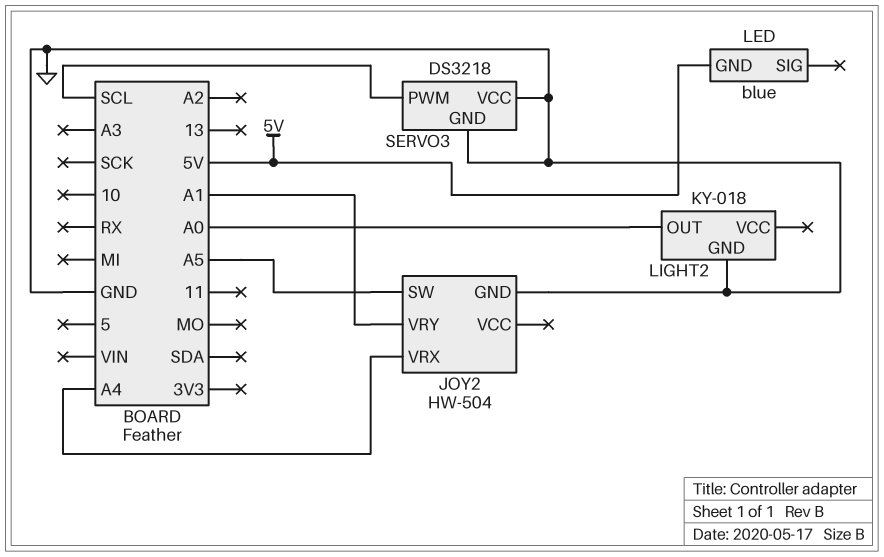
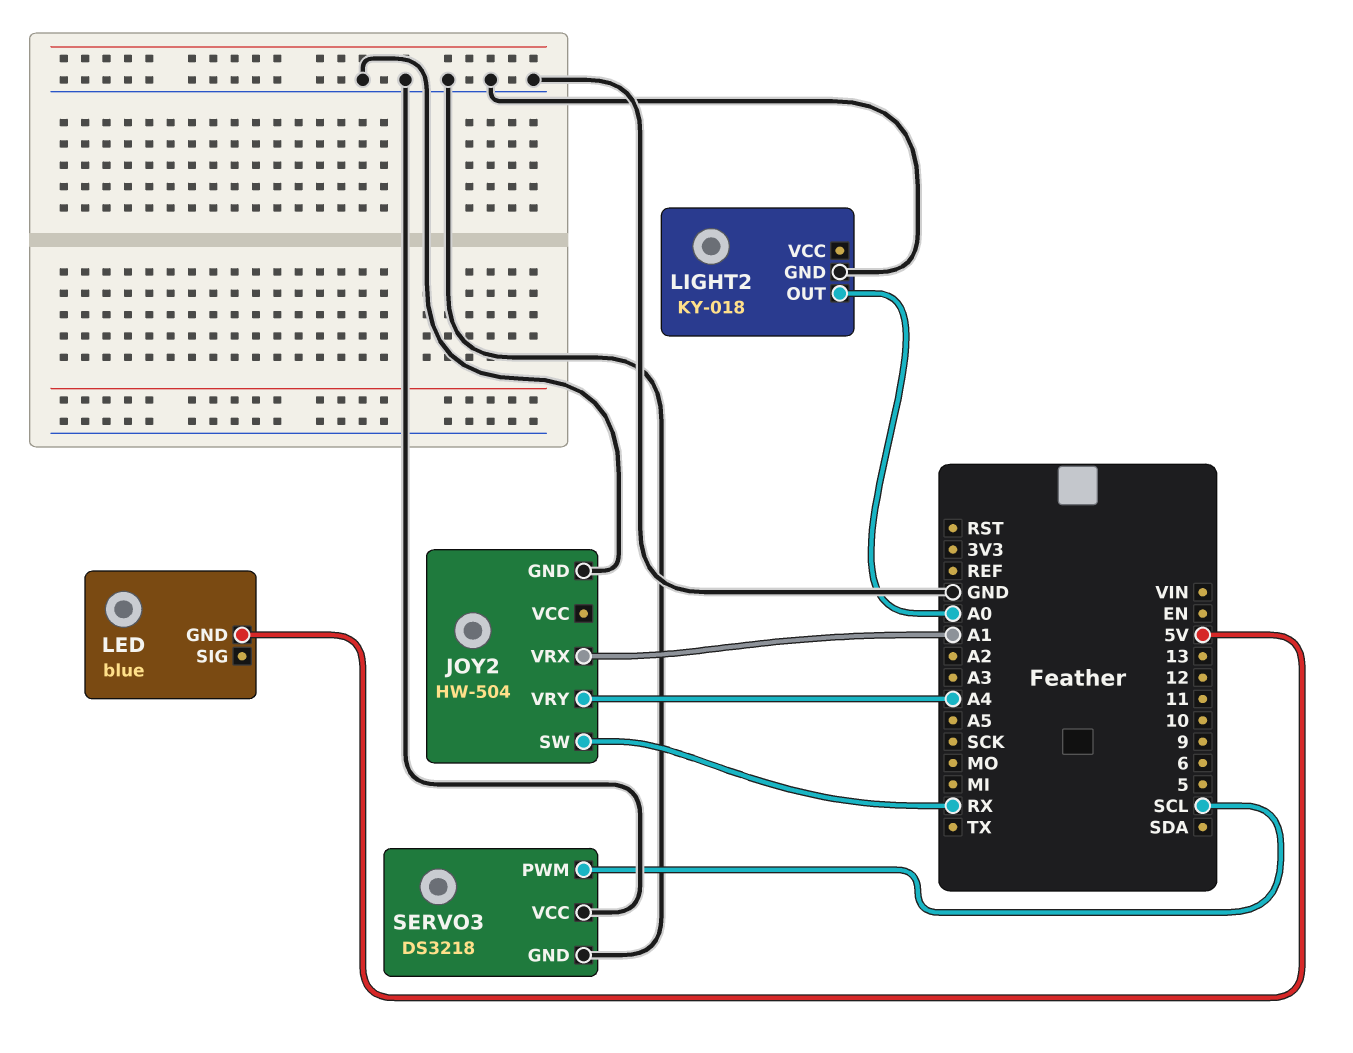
JOY2 pin SW: A5 -> RX
JOY2 pin VRX: A4 -> A1
JOY2 pin VRY: A1 -> A4

